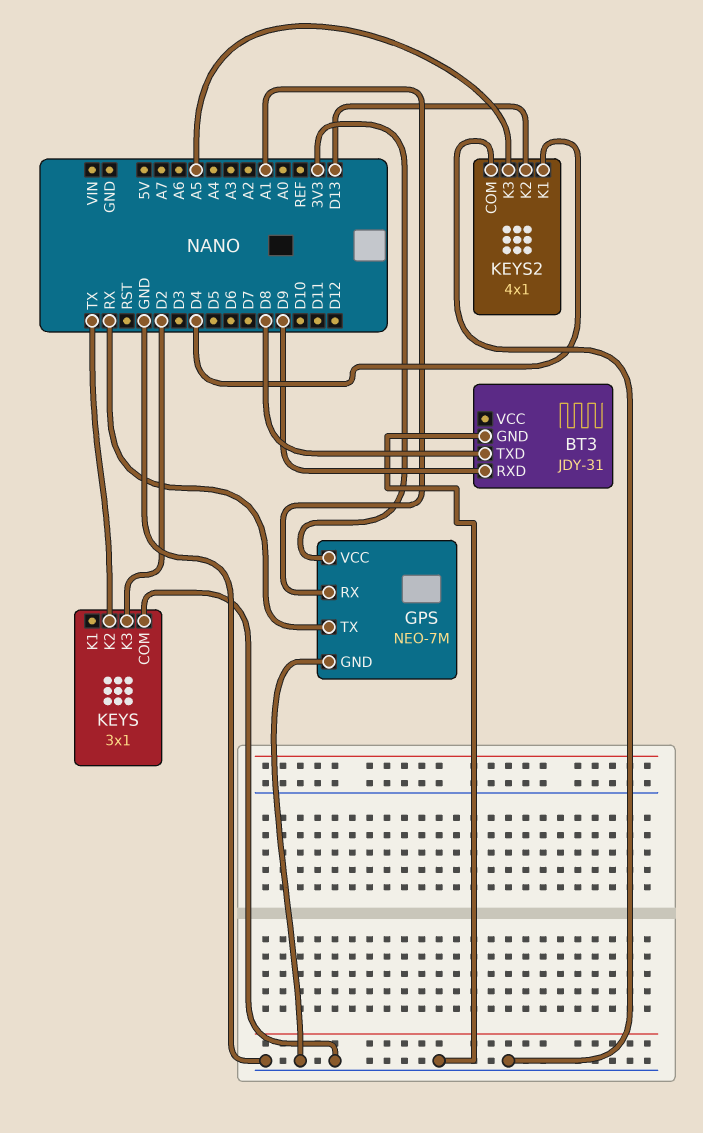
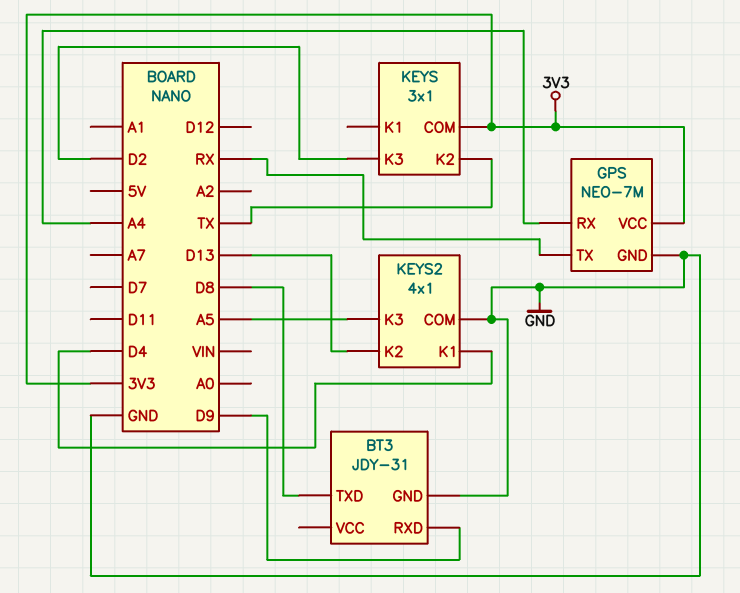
GPS pin RX: A1 -> A4
KEYS pin COM: GND -> 3V3

